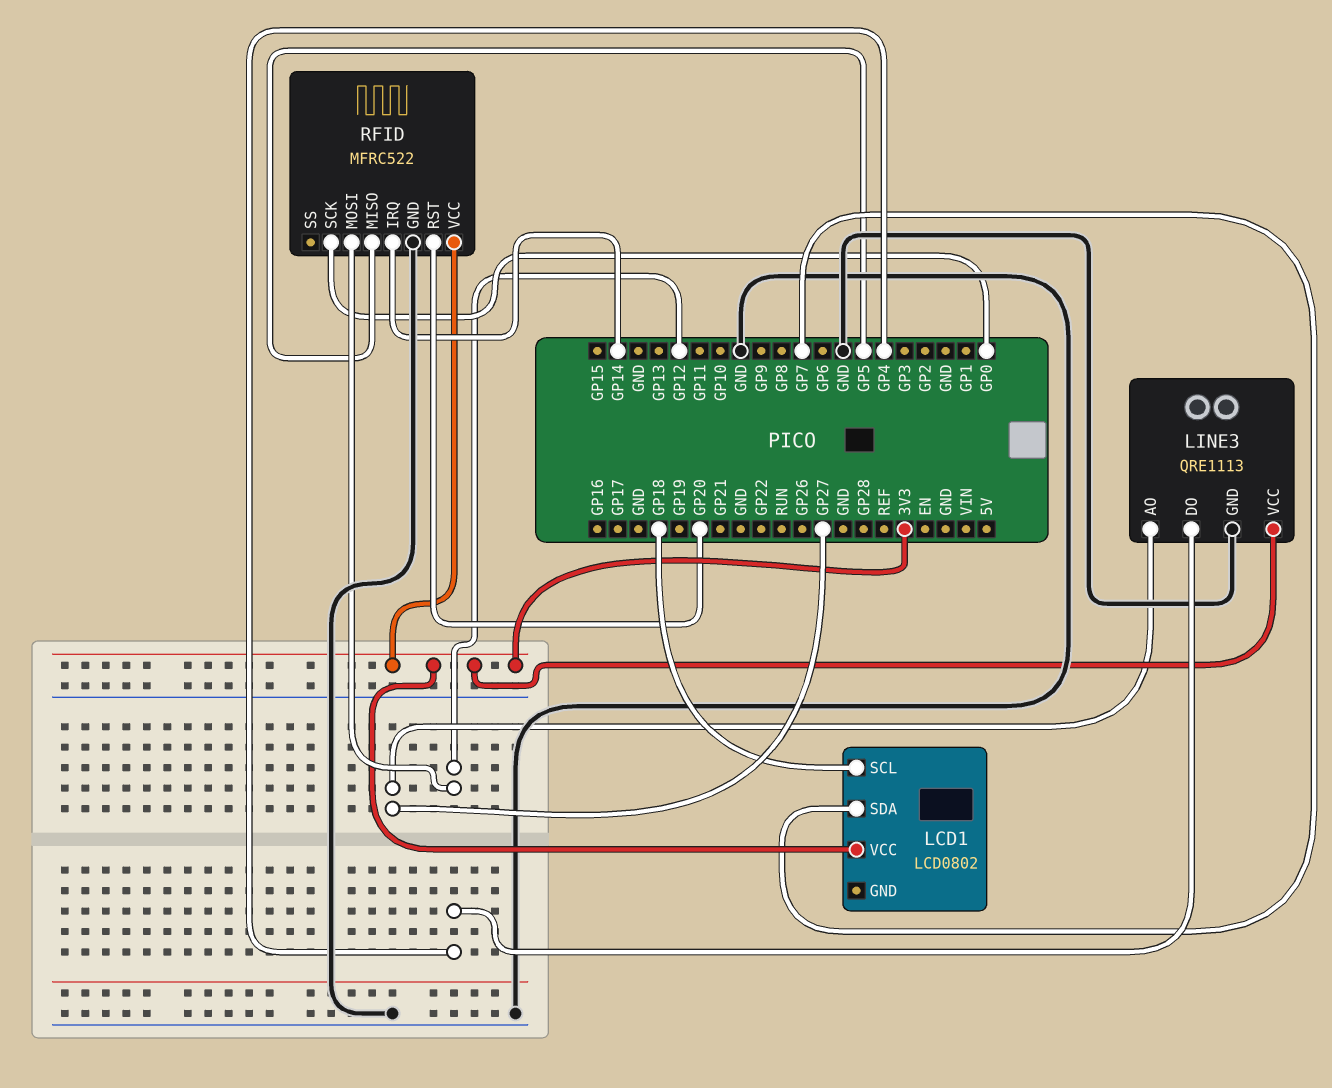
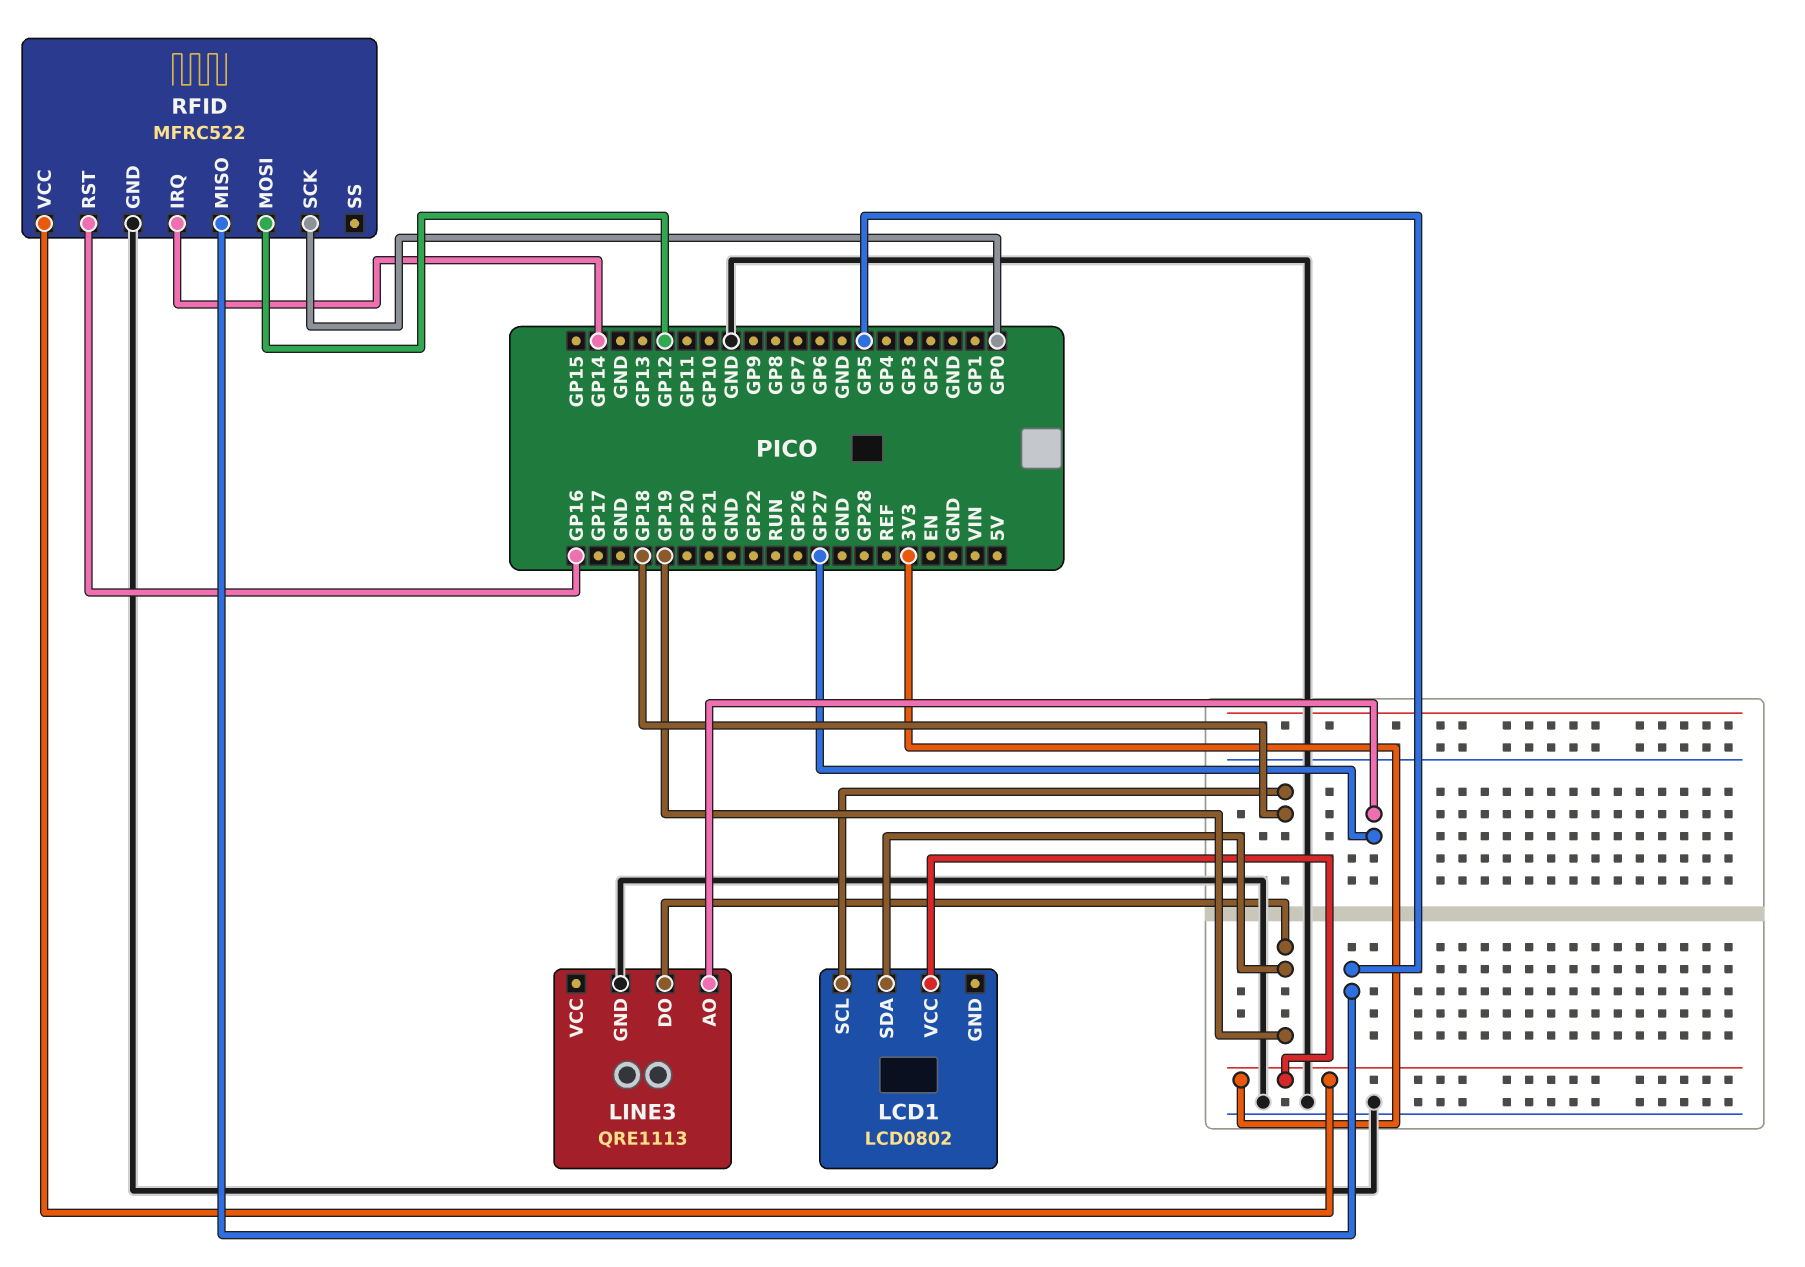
LCD1 pin SDA: GP7 -> GP19
LINE3 pin DO: GP4 -> GP19
LINE3 pin VCC: 3V3 -> none
RFID pin RST: GP20 -> GP16

